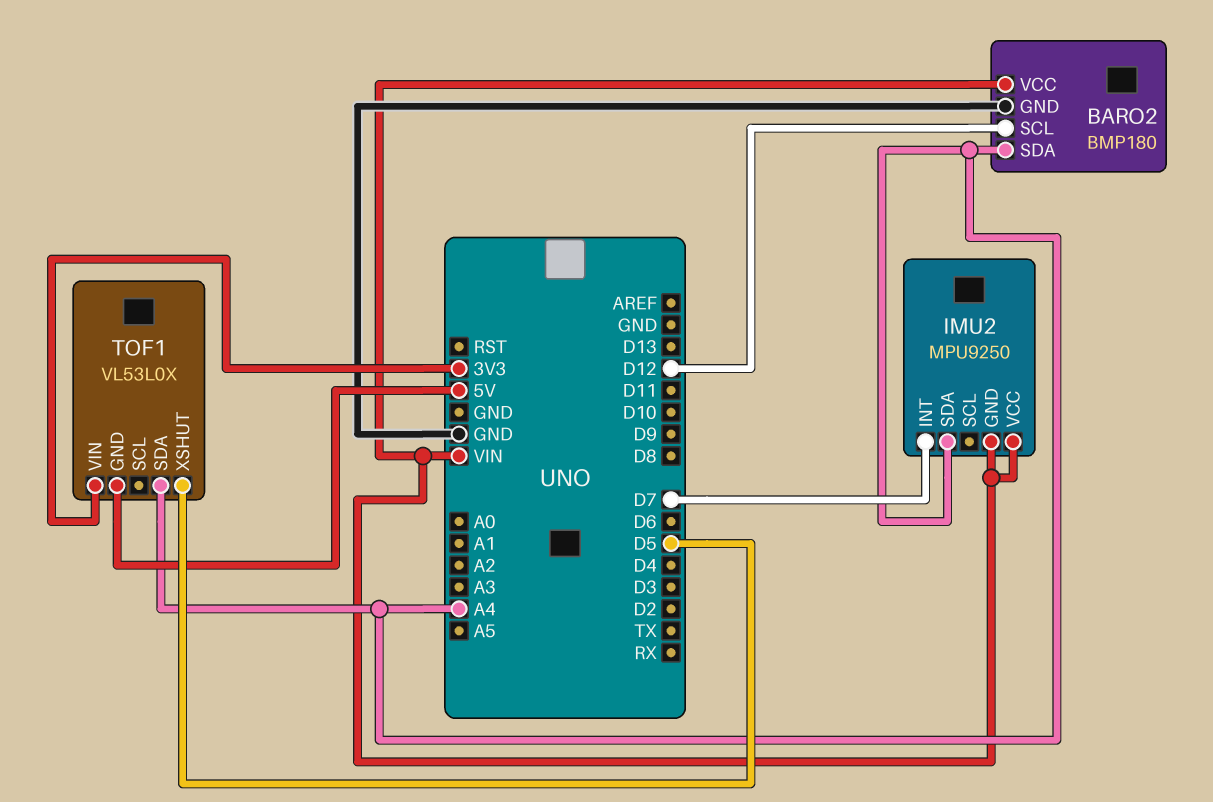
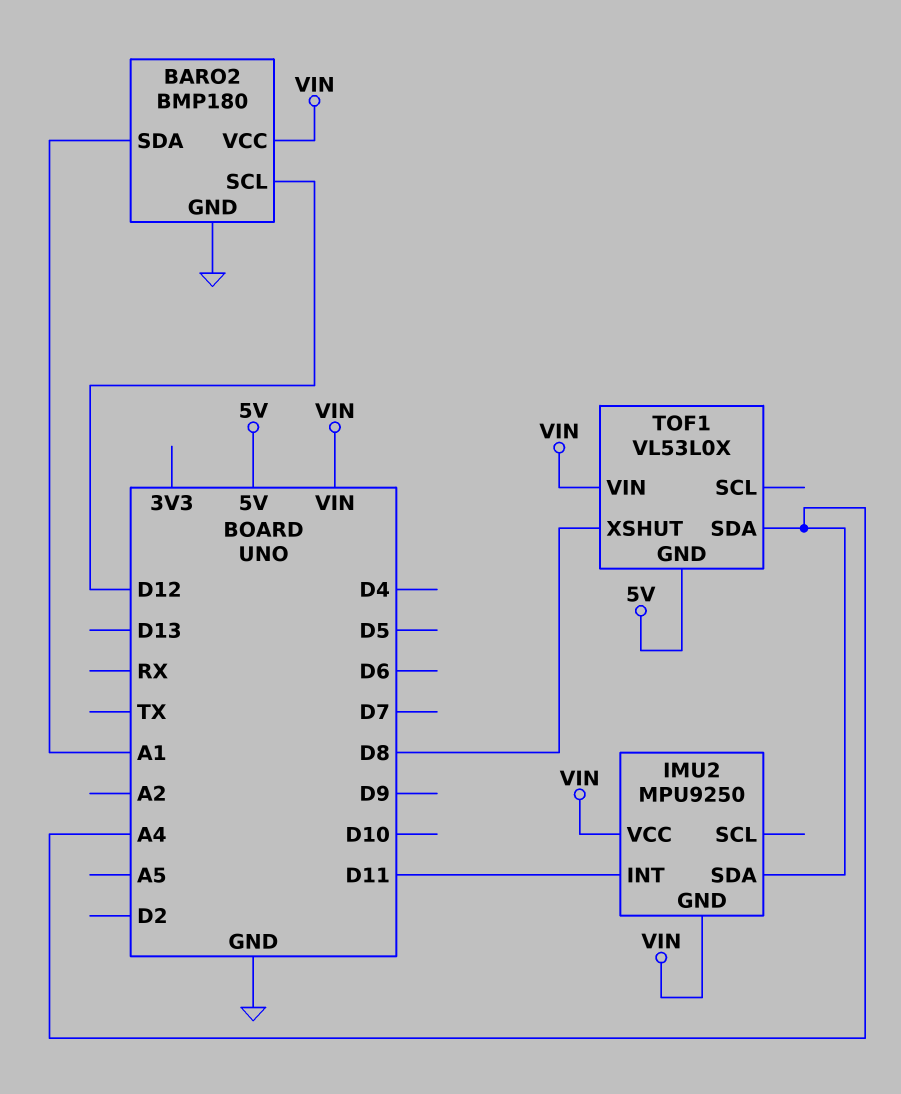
BARO2 pin SDA: A4 -> A1
IMU2 pin INT: D7 -> D11
TOF1 pin VIN: 3V3 -> VIN
TOF1 pin XSHUT: D5 -> D8

